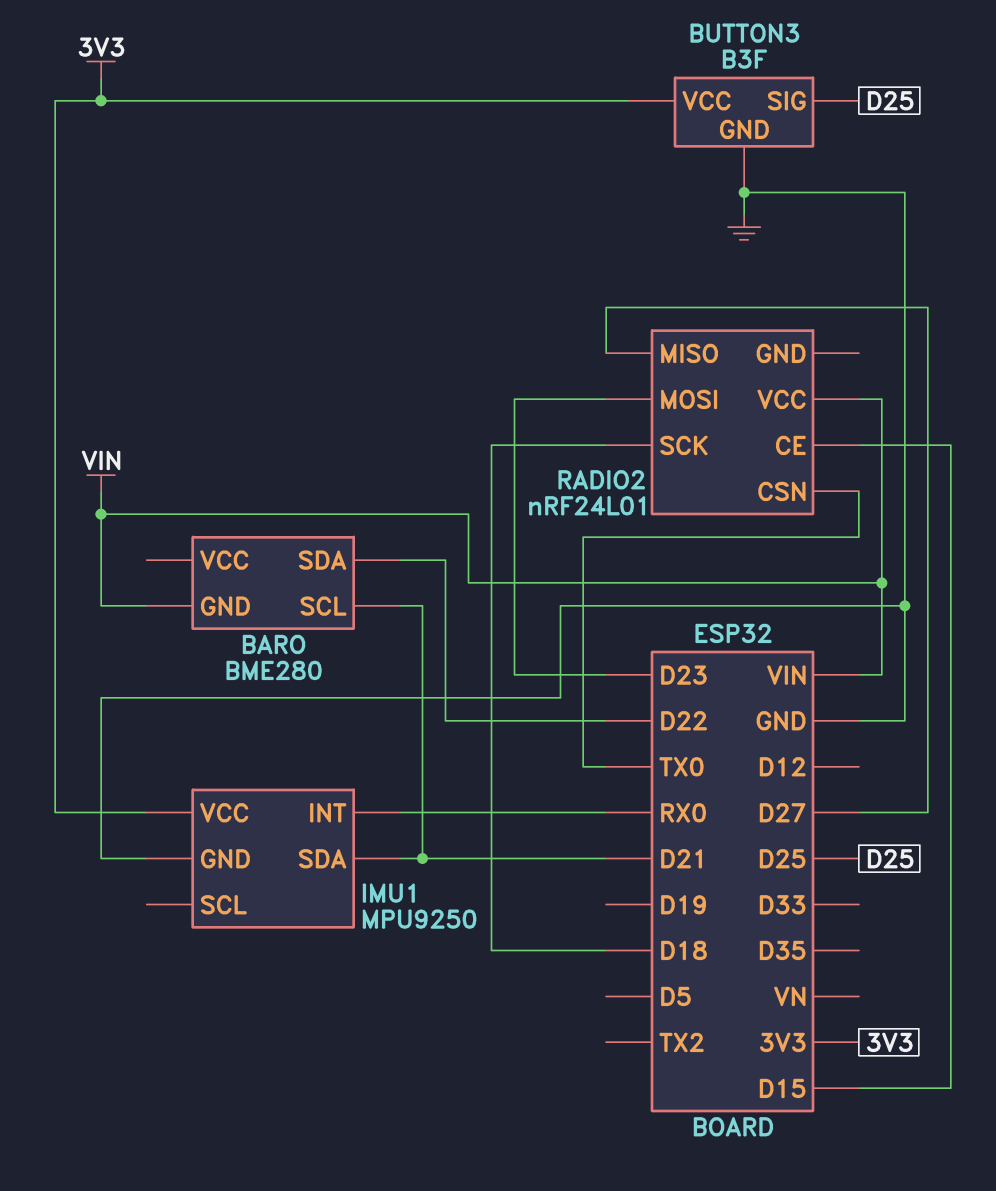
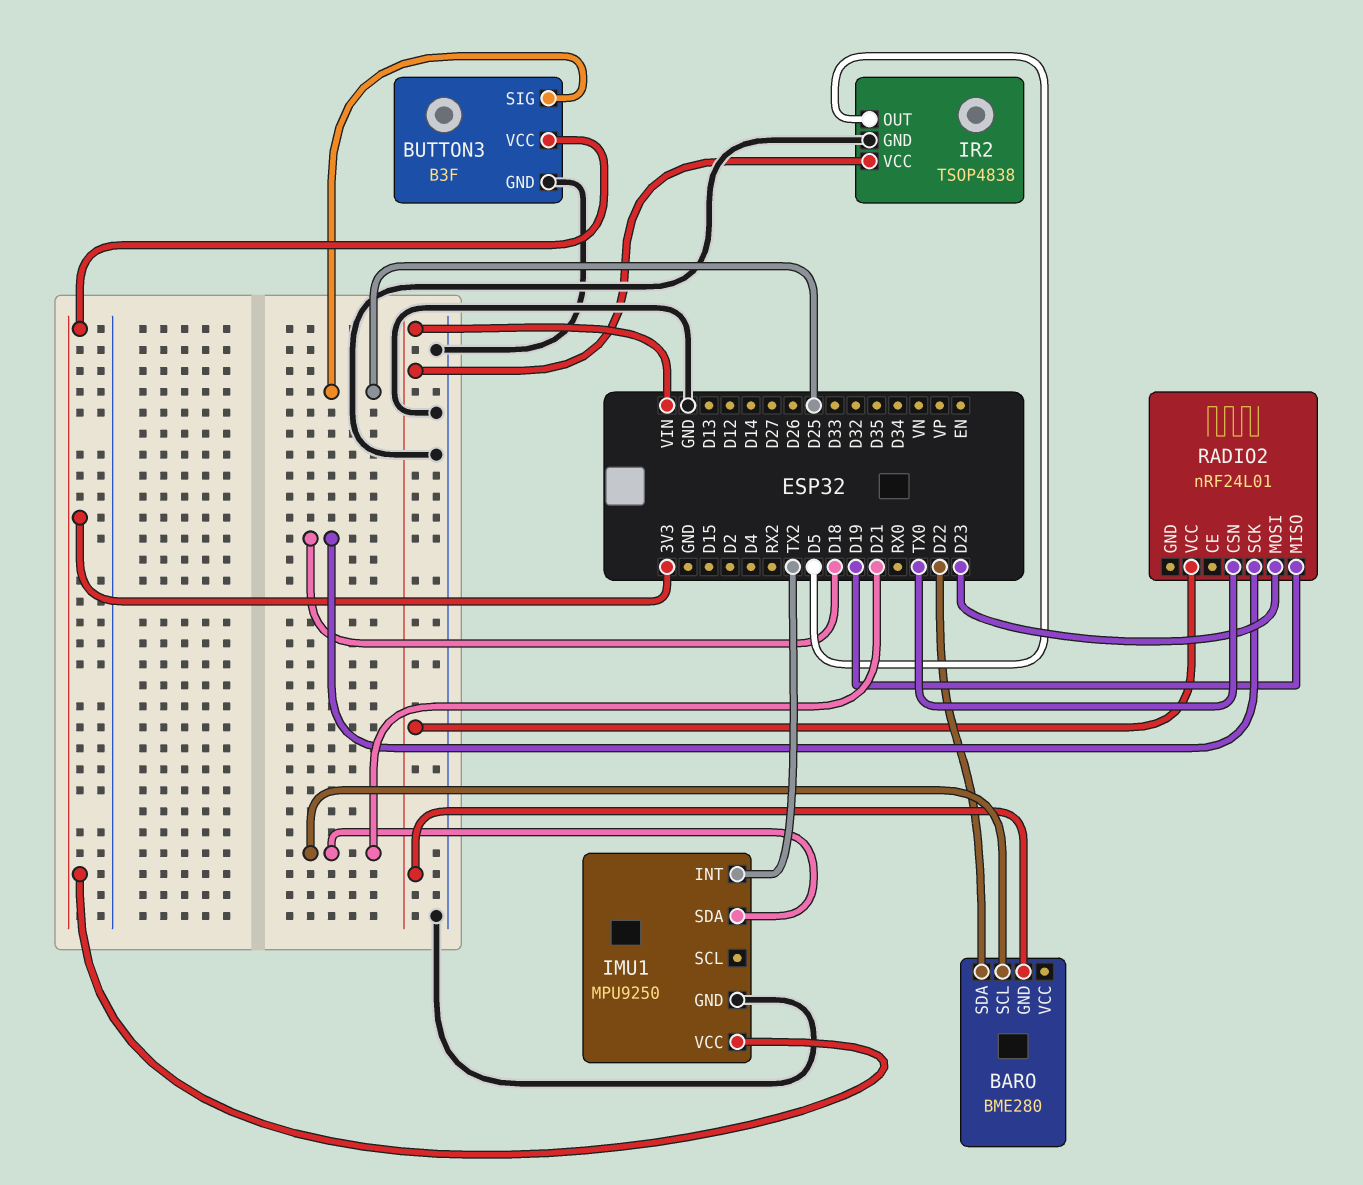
IMU1 pin INT: RX0 -> TX2
IR2: none -> TSOP4838
IR2 pin GND: none -> GND
IR2 pin OUT: none -> D5
IR2 pin VCC: none -> VIN
RADIO2 pin CE: D15 -> none
RADIO2 pin MISO: D27 -> D19

